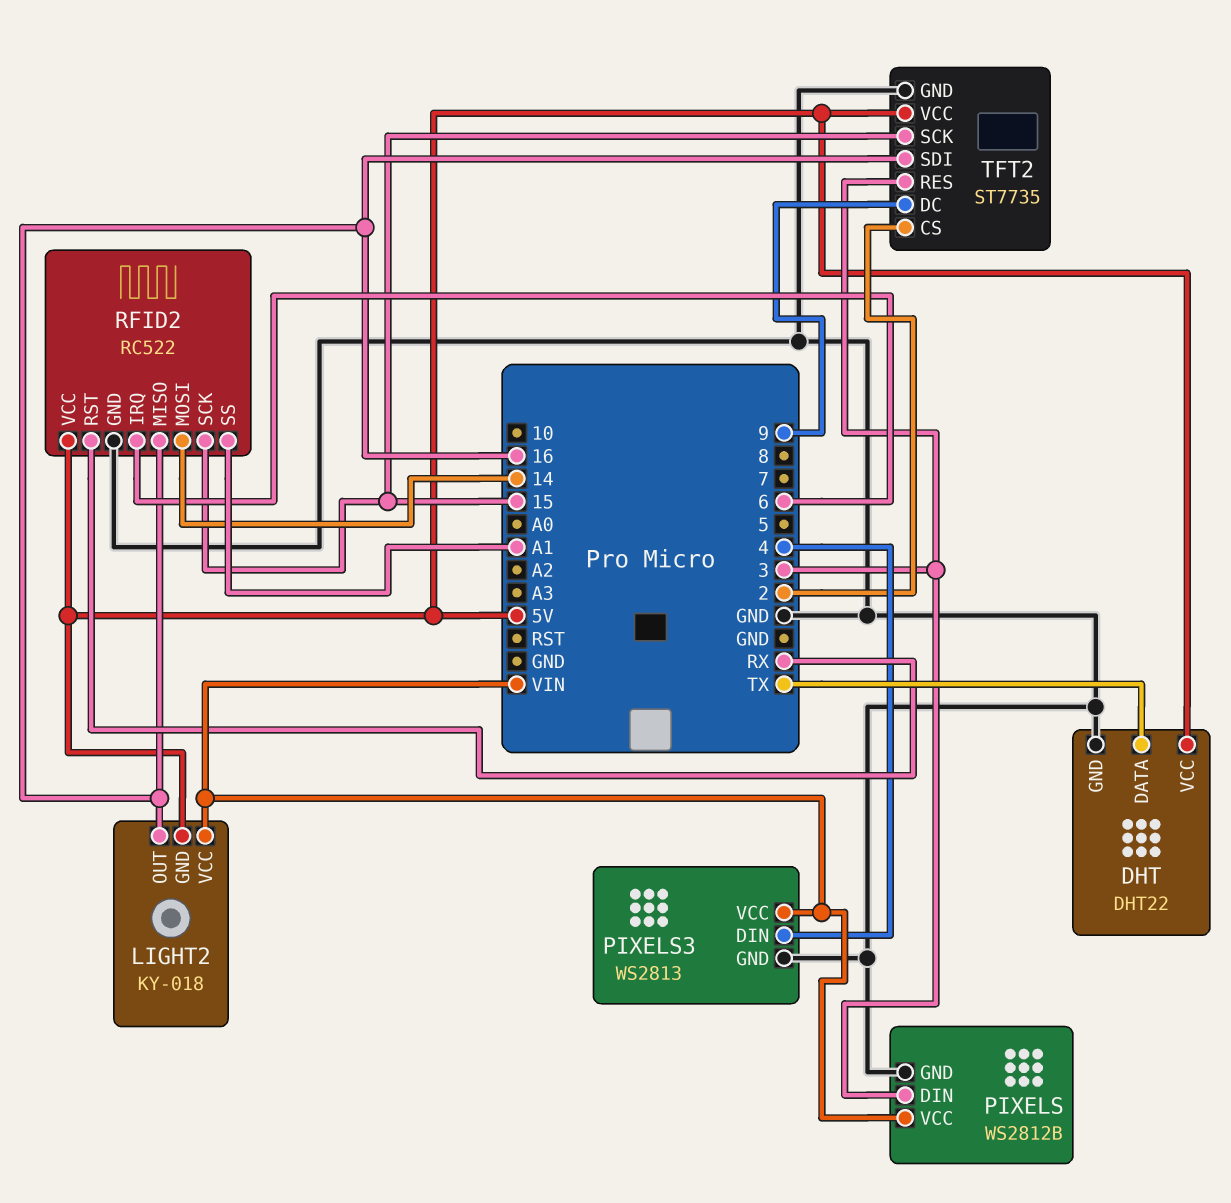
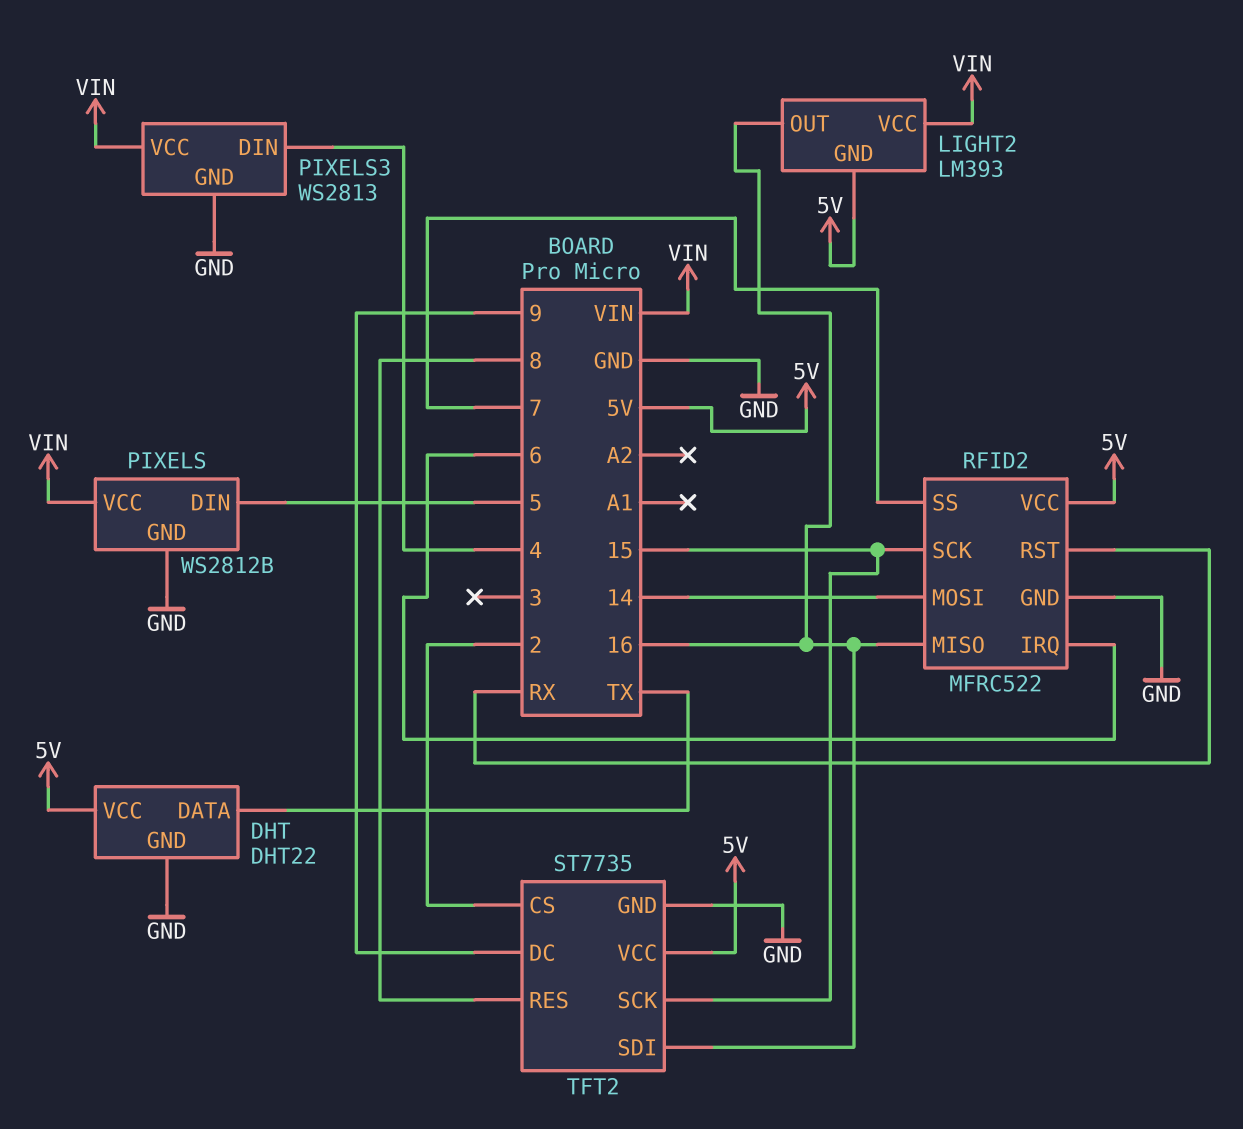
LIGHT2: KY-018 -> LM393
PIXELS pin DIN: 3 -> 5
RFID2: RC522 -> MFRC522
RFID2 pin SS: A1 -> 7
TFT2 pin RES: 3 -> 8

